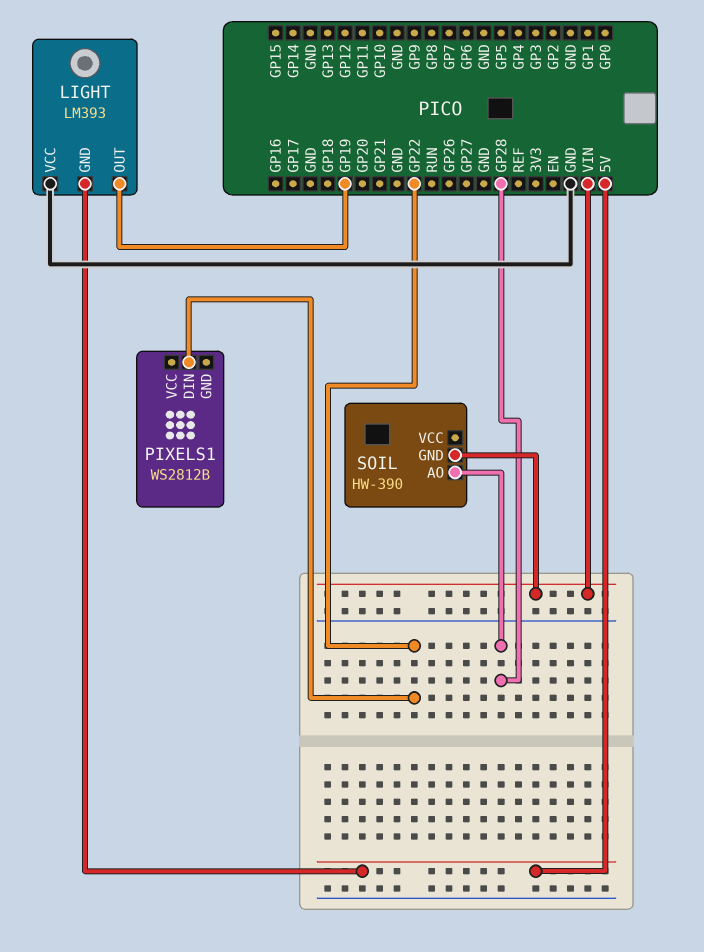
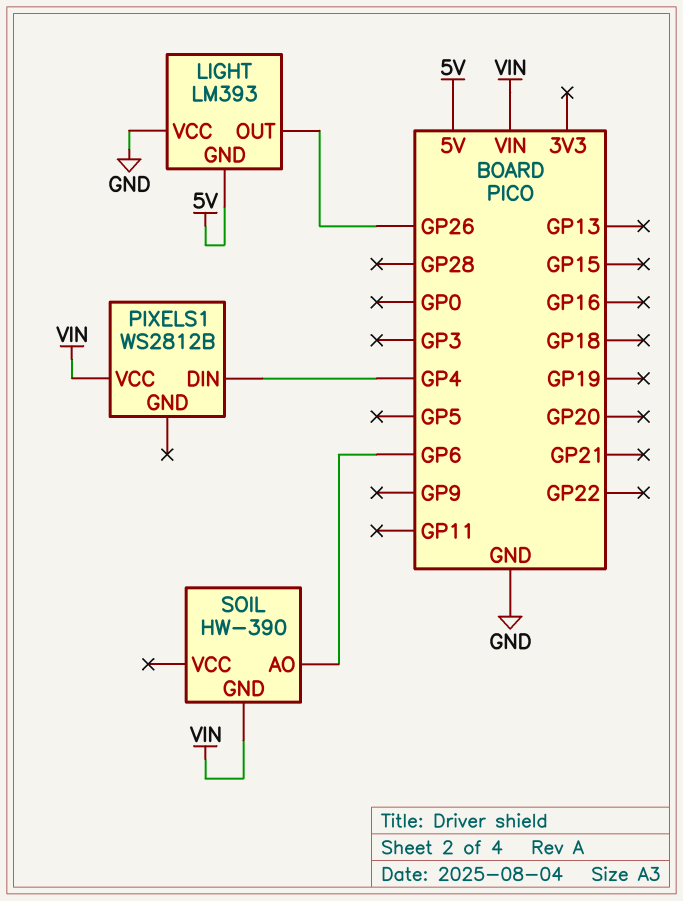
LIGHT pin OUT: GP19 -> GP26
PIXELS1 pin DIN: GP22 -> GP4
PIXELS1 pin VCC: none -> VIN
SOIL pin AO: GP28 -> GP6

